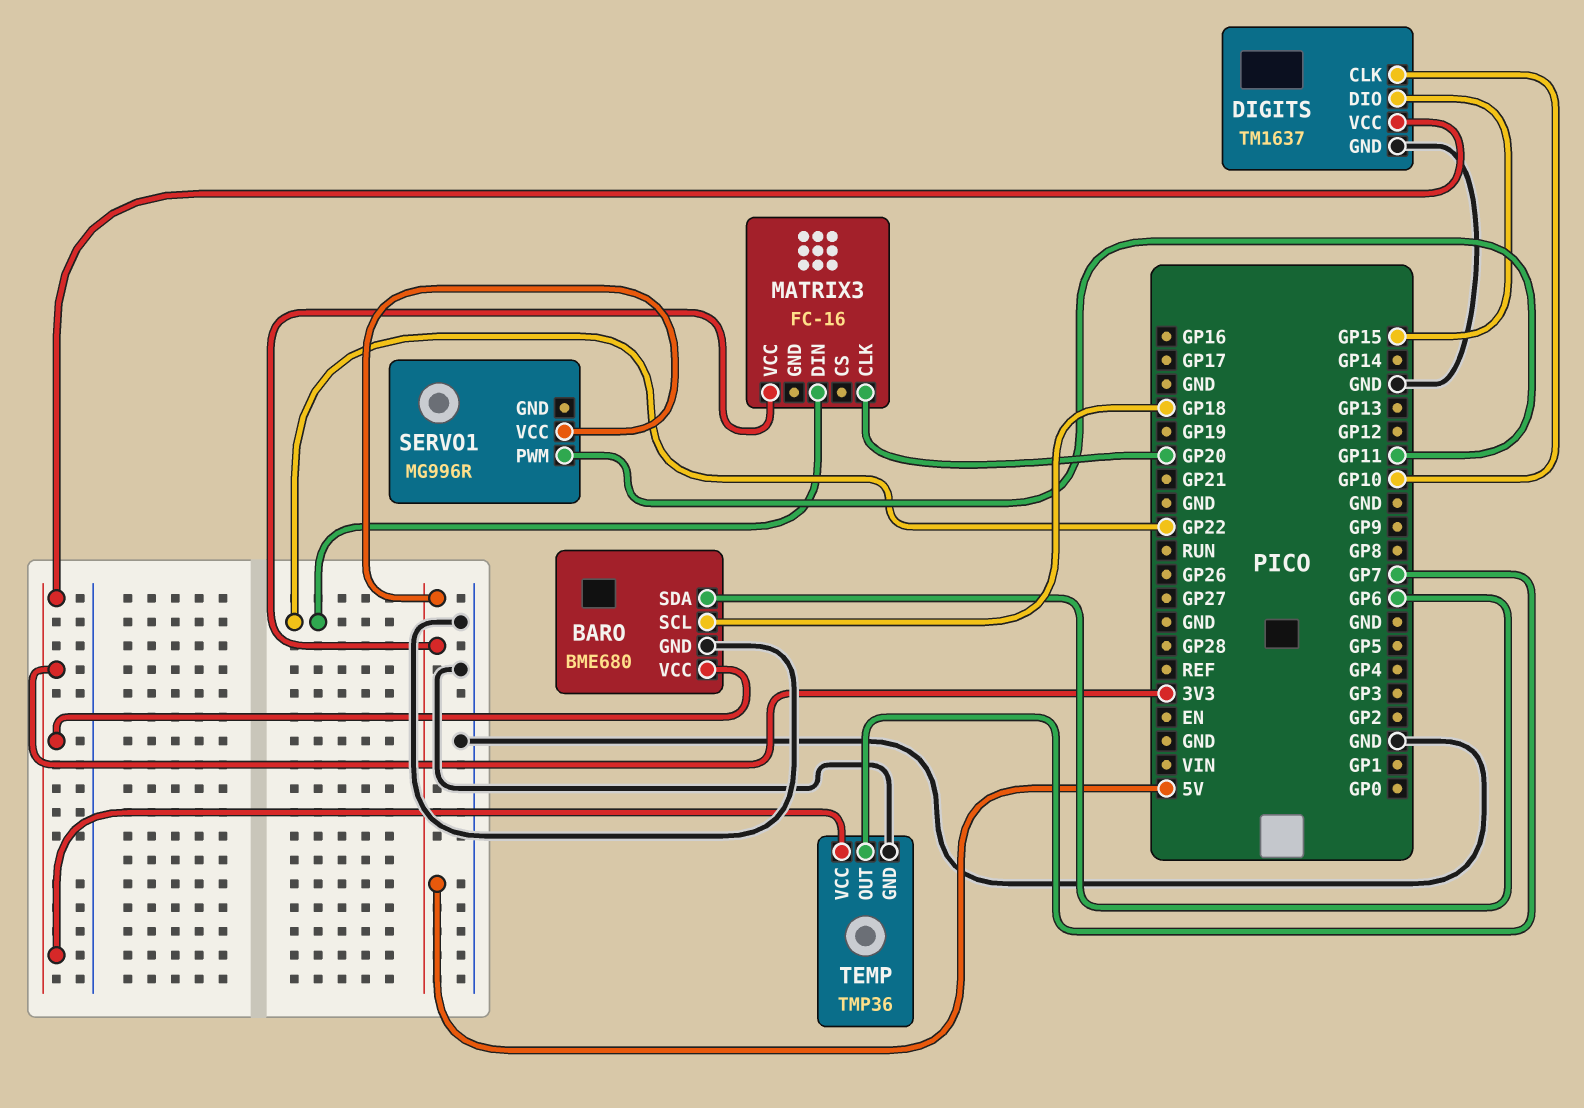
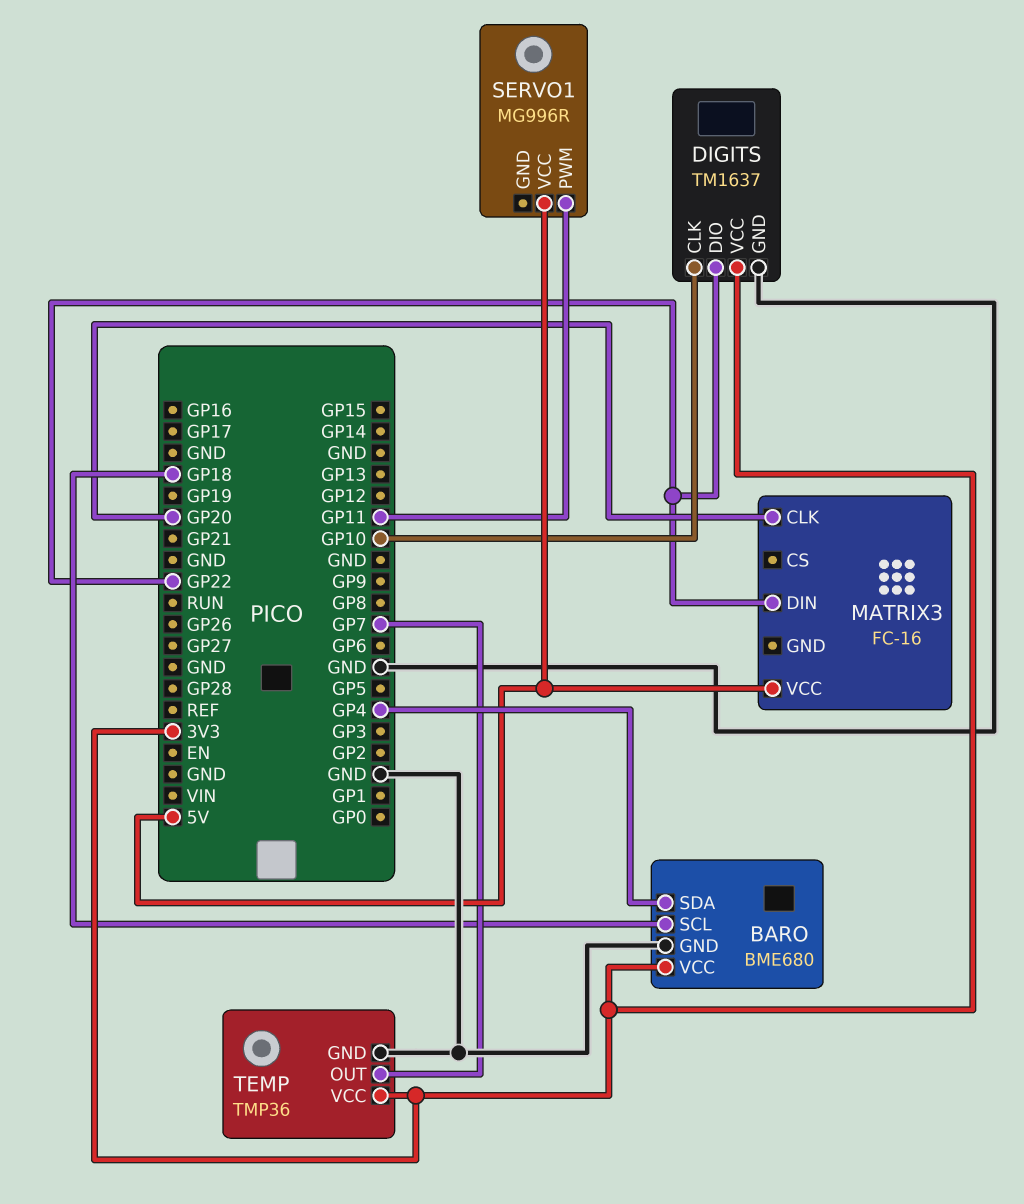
BARO pin SDA: GP6 -> GP4
DIGITS pin DIO: GP15 -> GP22

